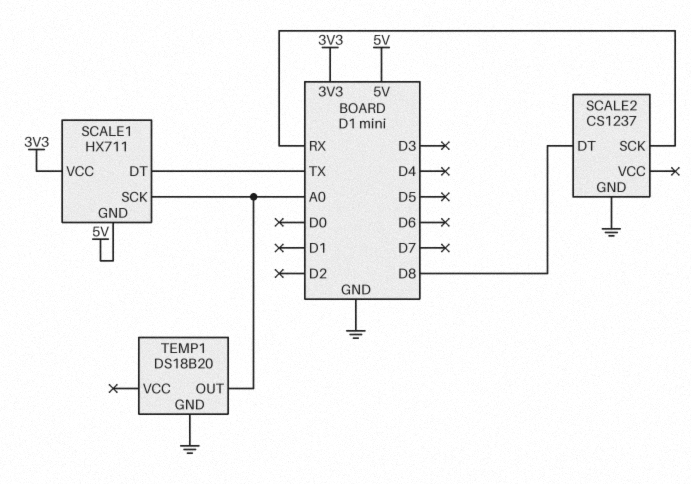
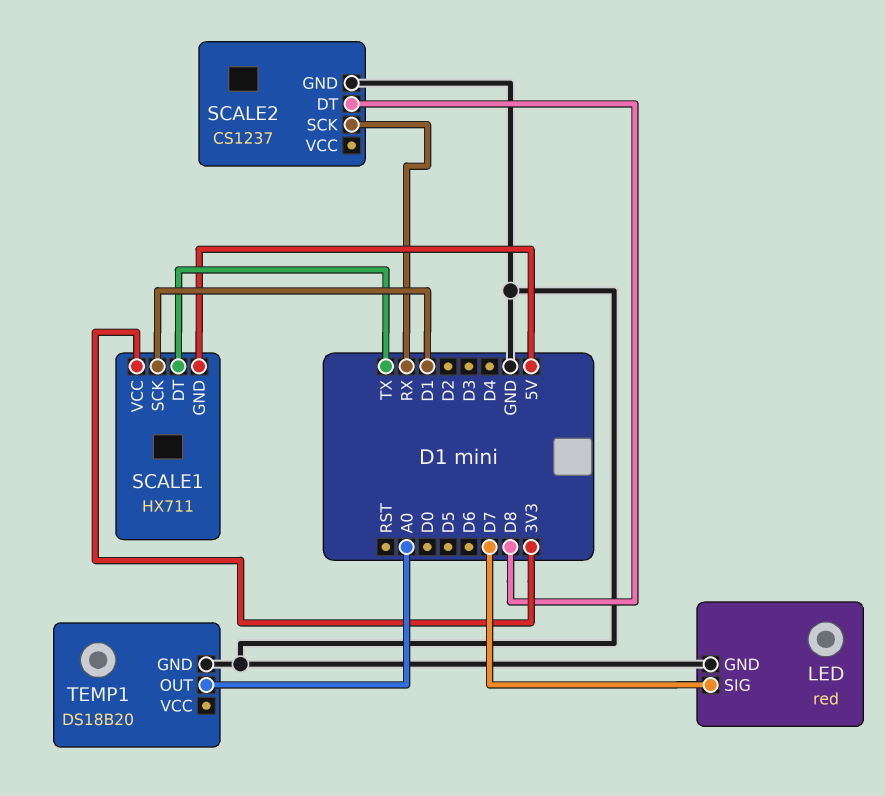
LED: none -> red
LED pin GND: none -> GND
LED pin SIG: none -> D7
SCALE1 pin SCK: A0 -> D1

